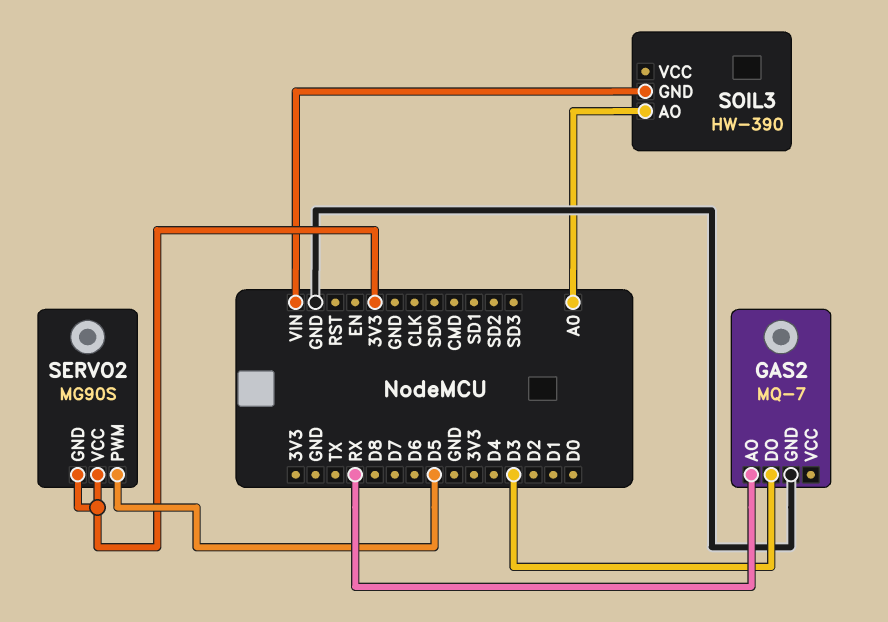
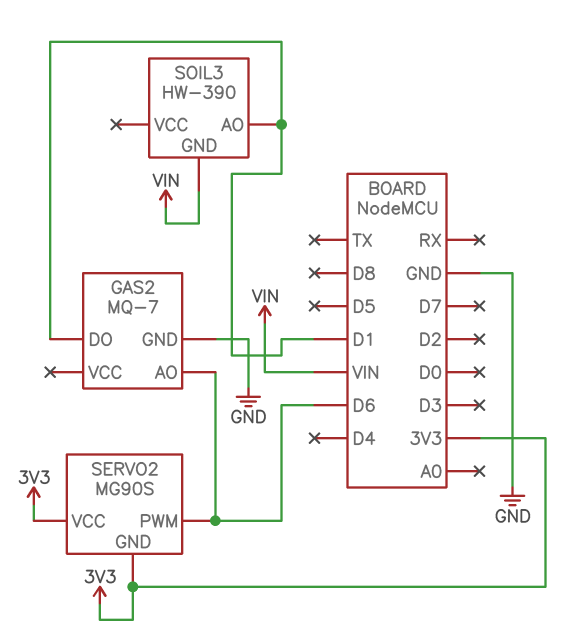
GAS2 pin AO: RX -> D6
GAS2 pin DO: D3 -> D1
SERVO2 pin PWM: D5 -> D6
SOIL3 pin AO: A0 -> D1

